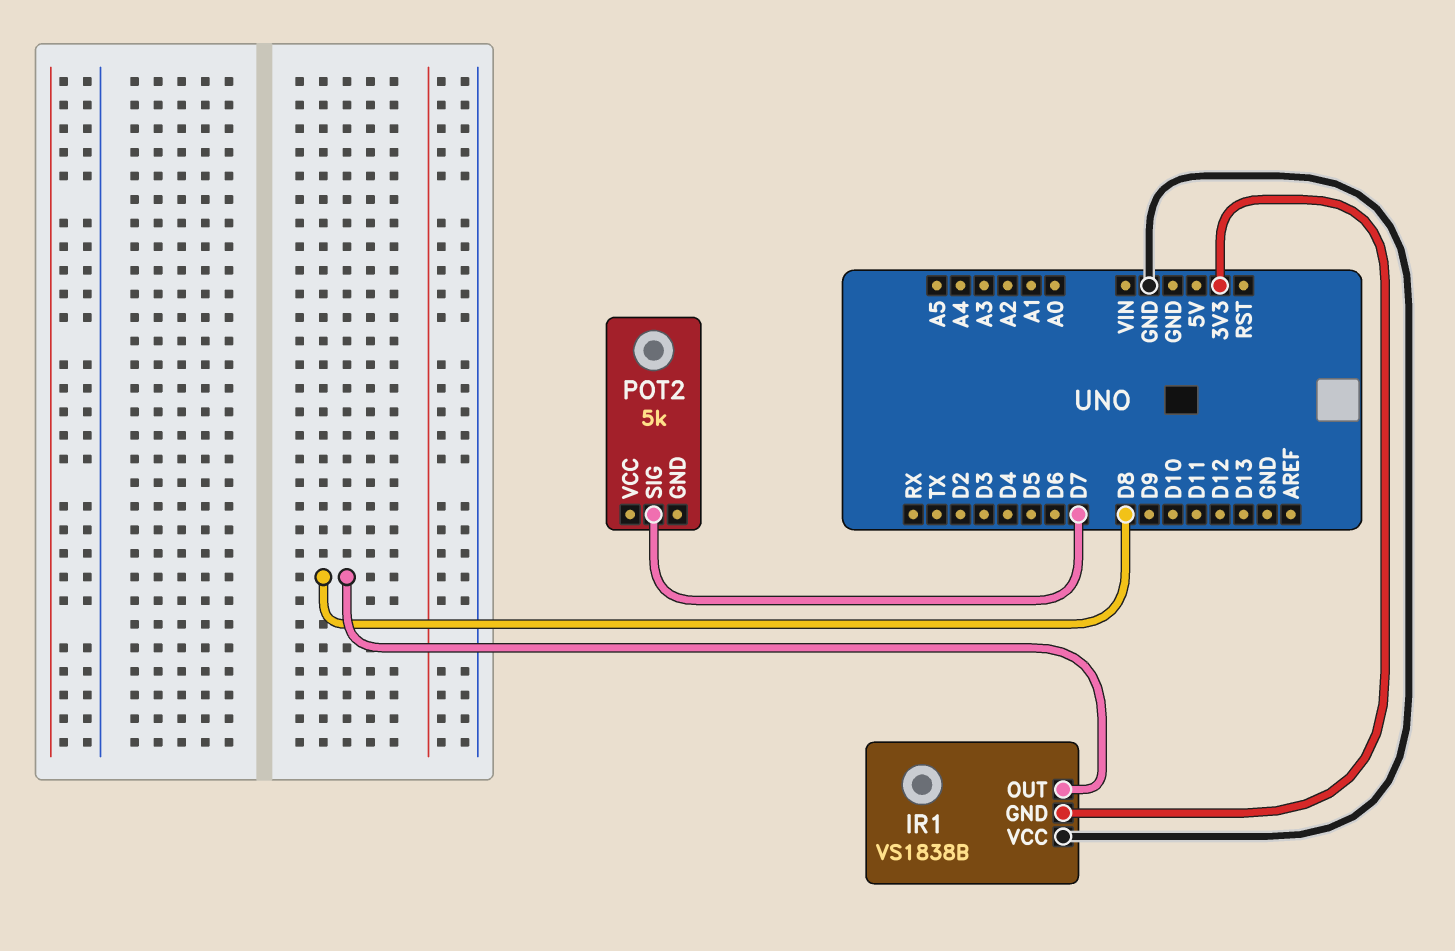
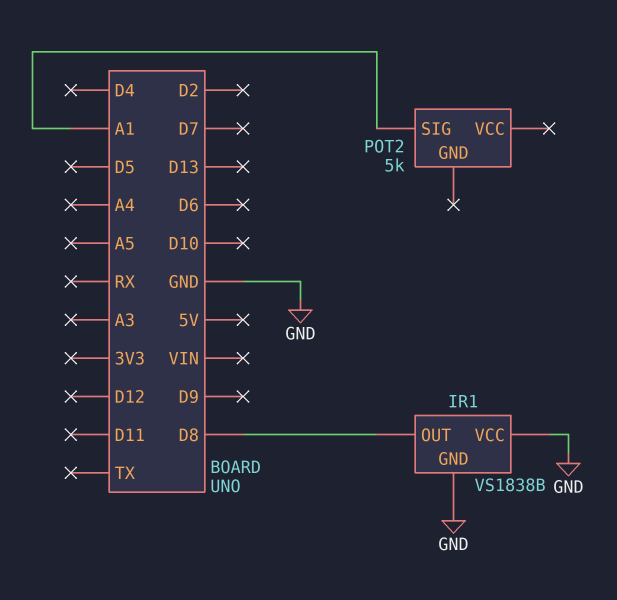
IR1 pin GND: 3V3 -> GND
POT2 pin SIG: D7 -> A1

